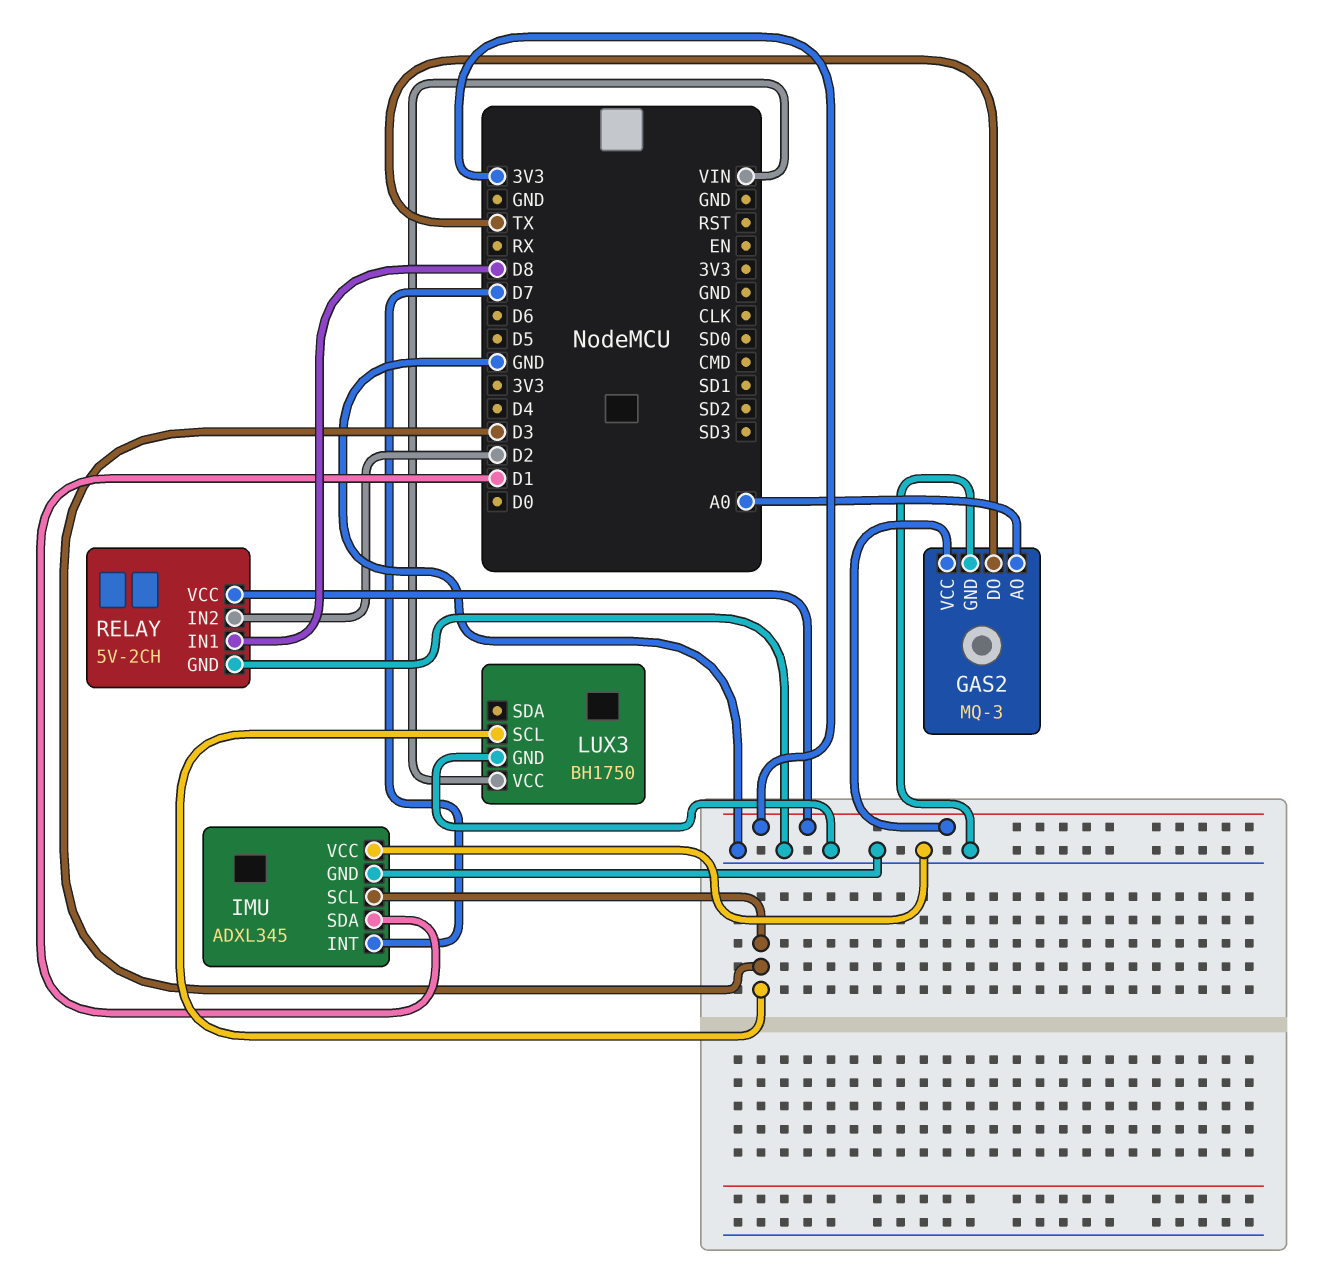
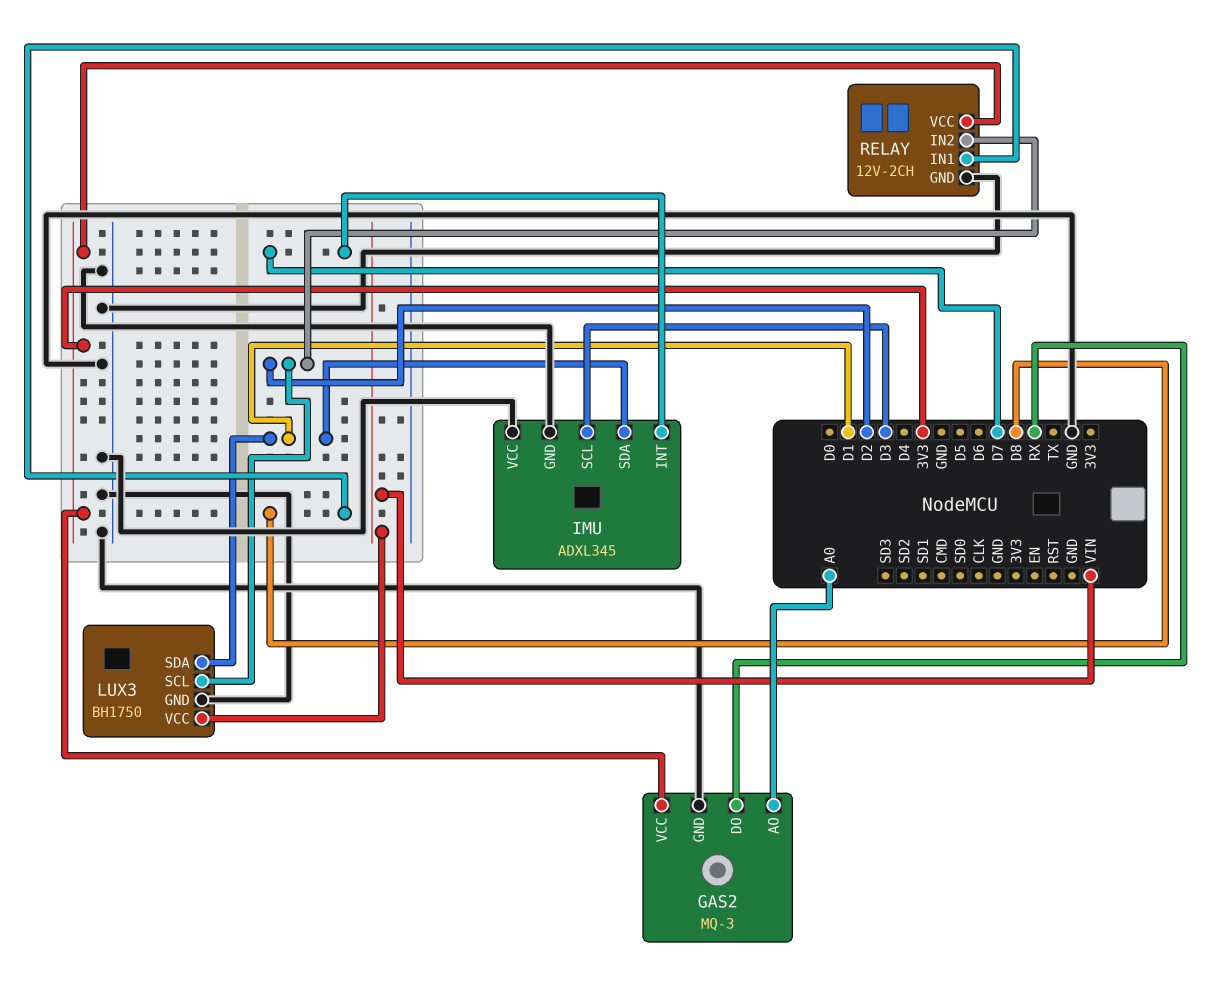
GAS2 pin DO: TX -> RX
LUX3 pin SCL: D3 -> D2
LUX3 pin SDA: none -> D1
RELAY: 5V-2CH -> 12V-2CH

